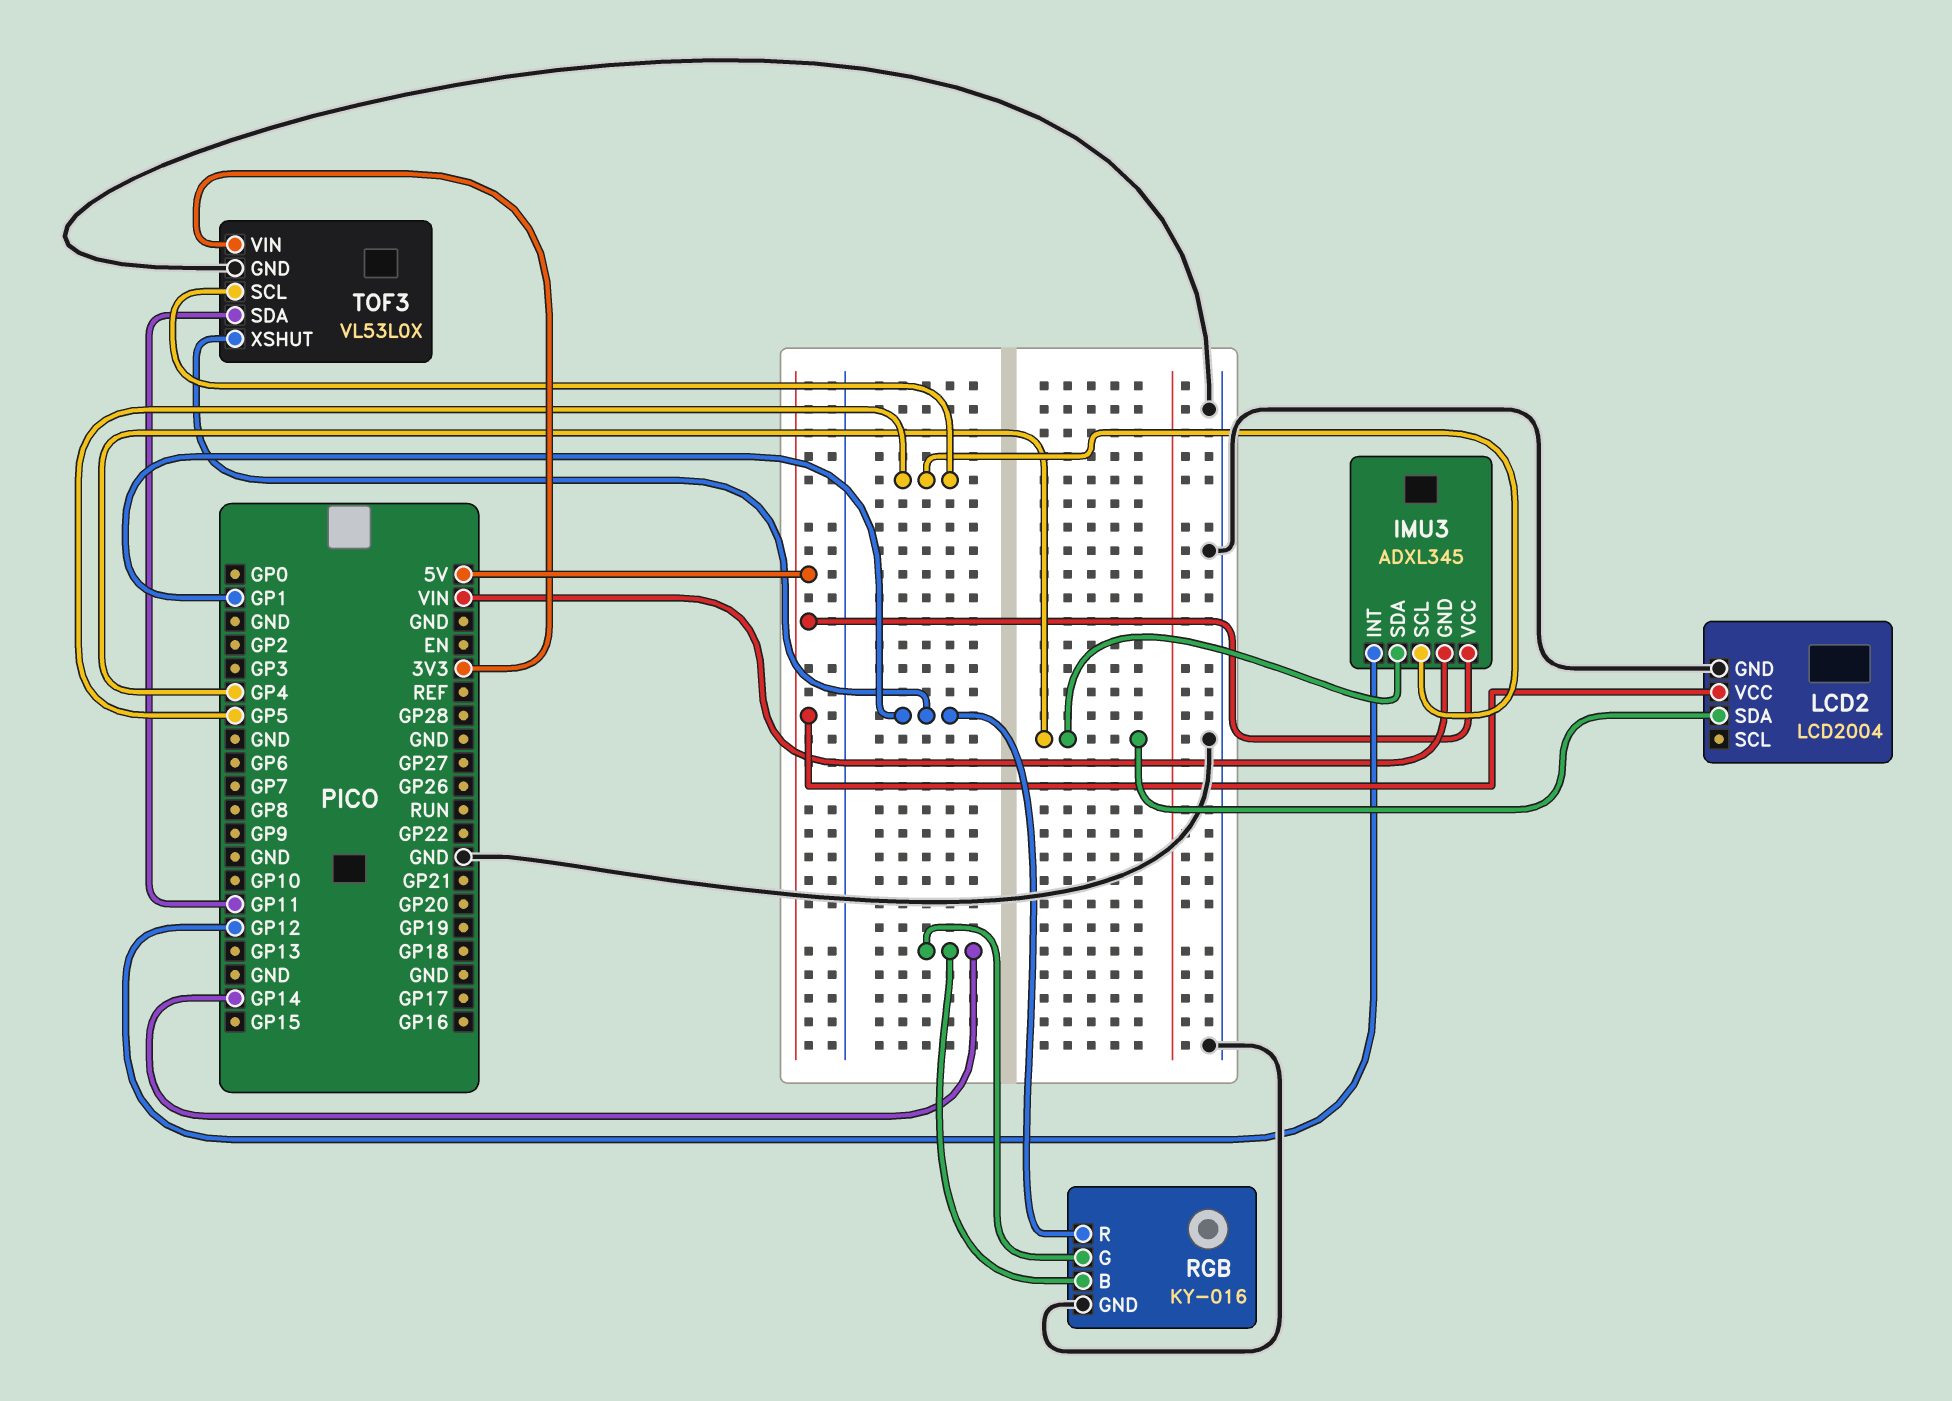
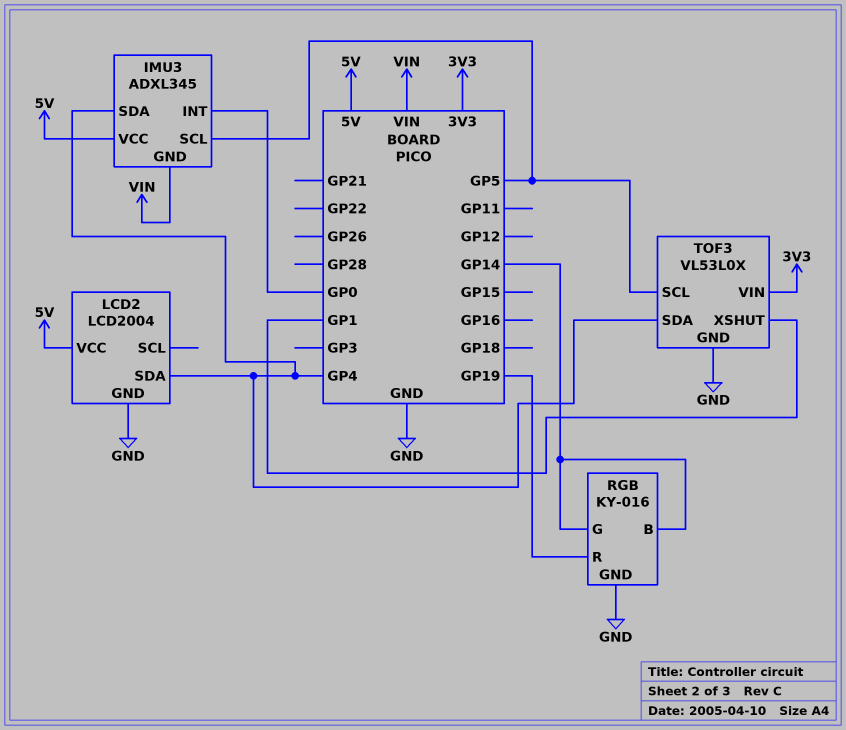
IMU3 pin INT: GP12 -> GP0
RGB pin R: GP1 -> GP19
TOF3 pin SDA: GP11 -> GP4

